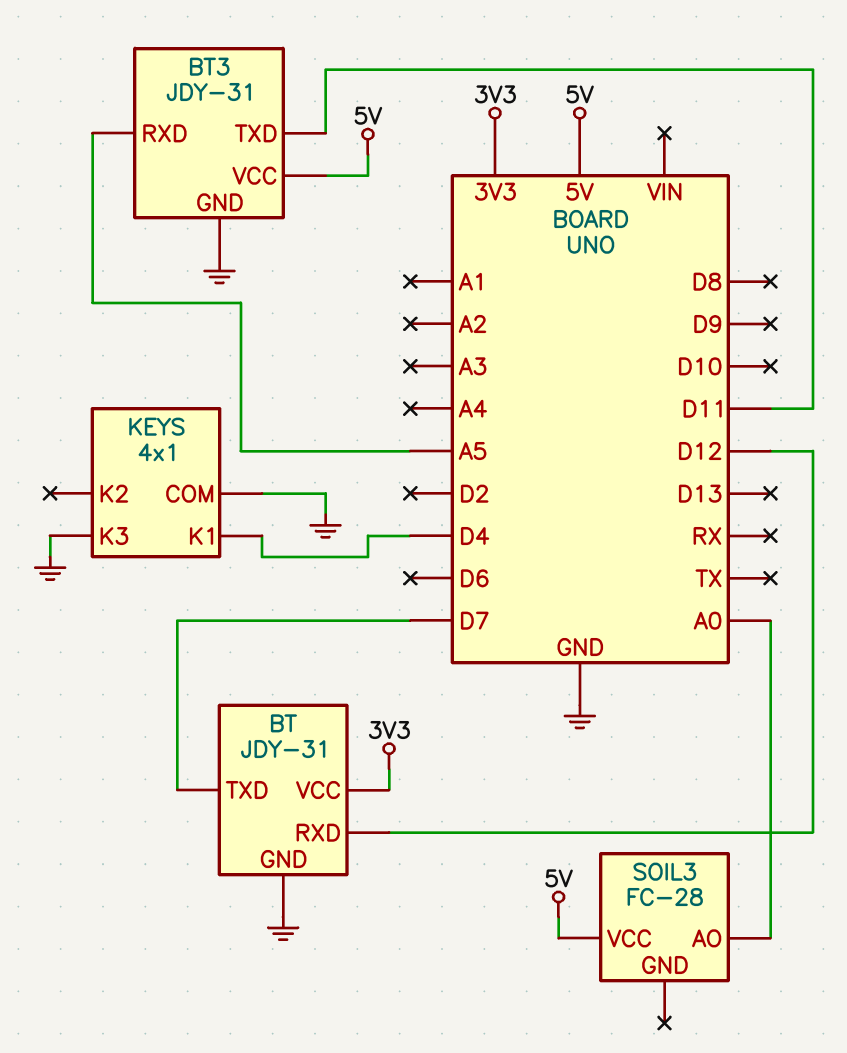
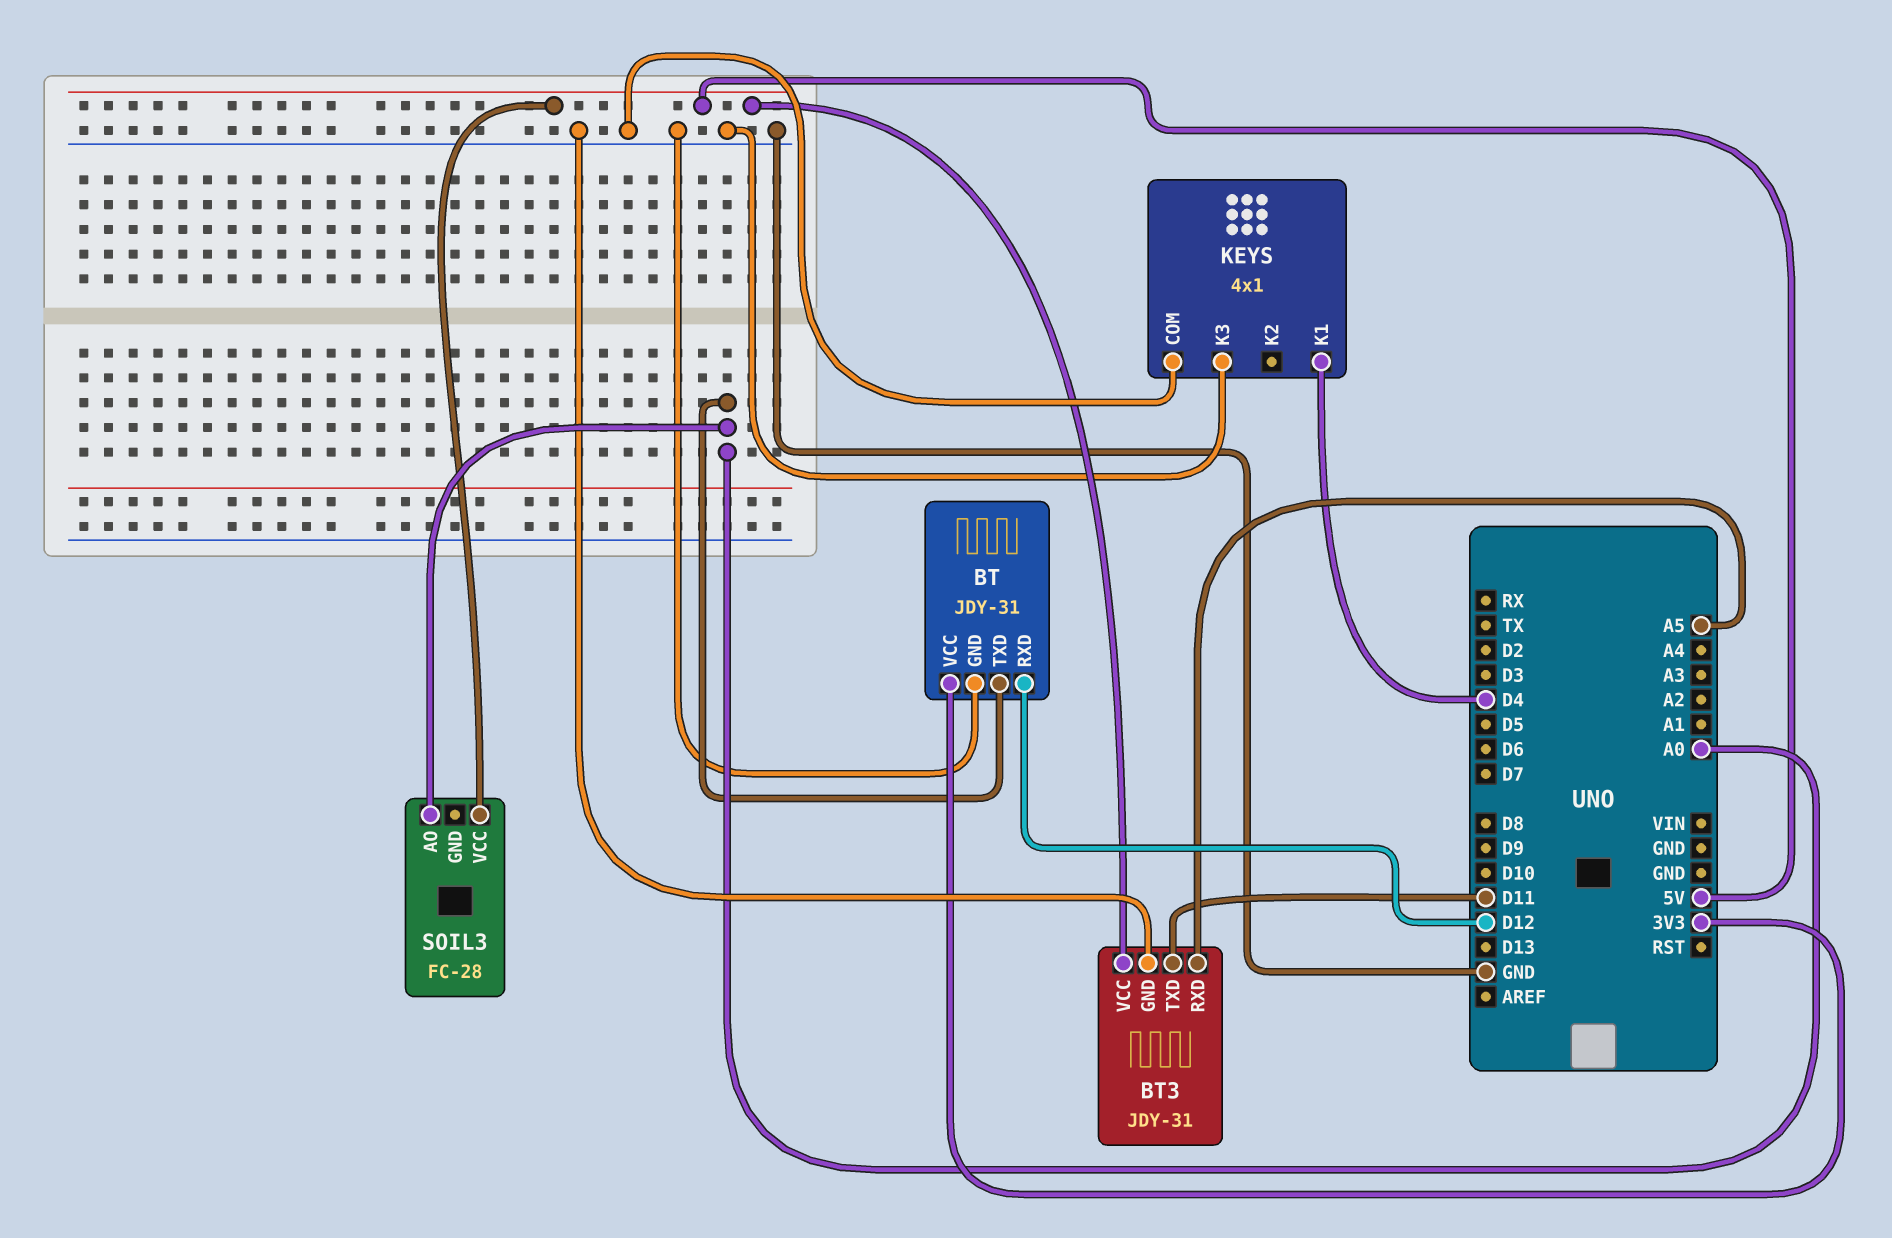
BT pin TXD: D7 -> A0

